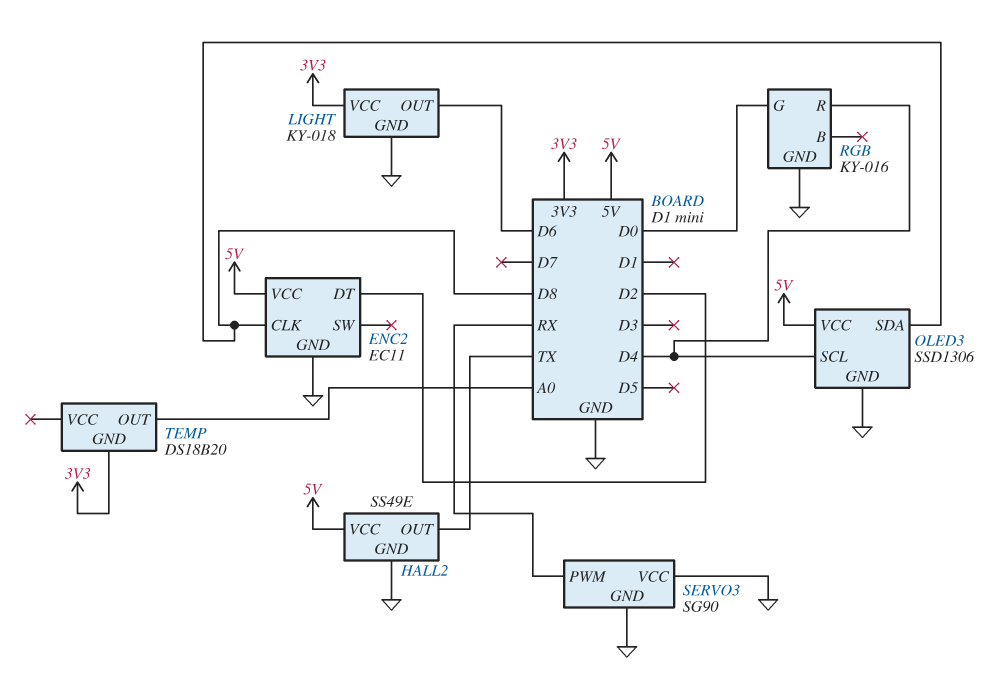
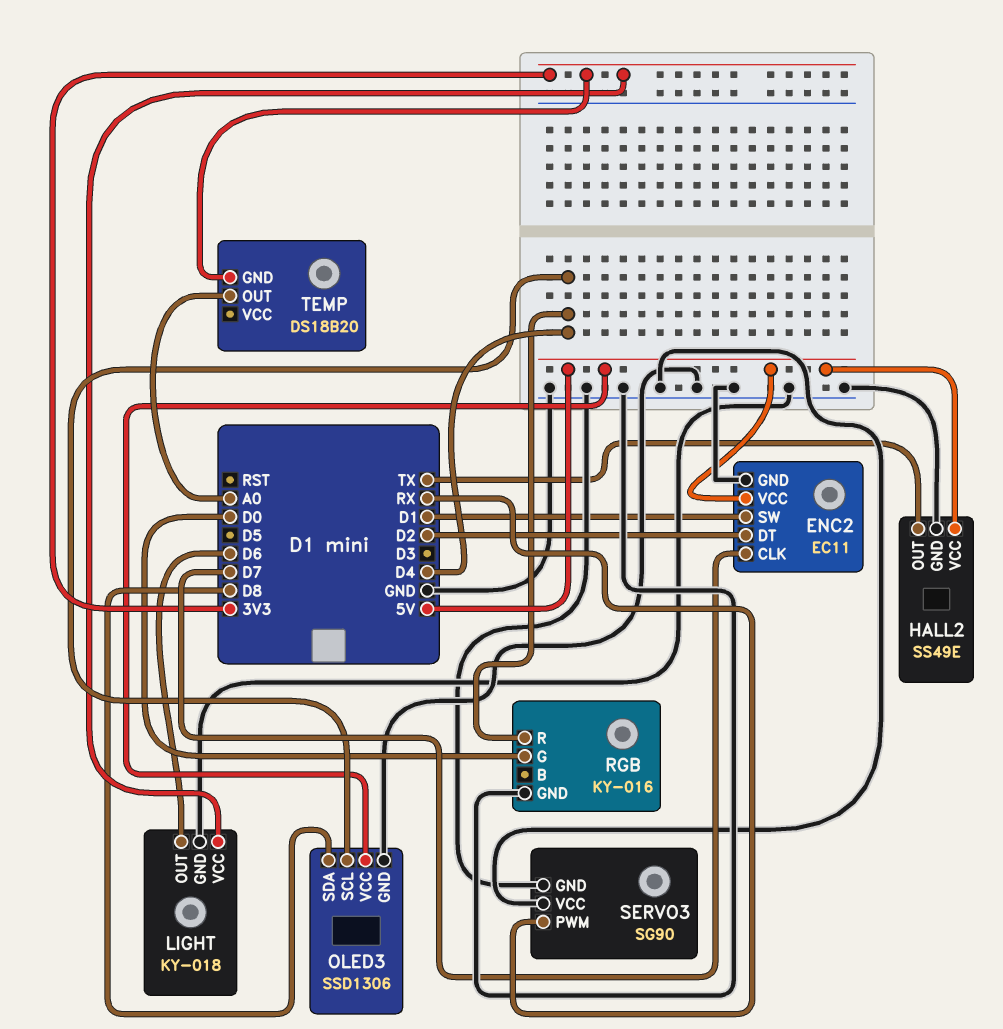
ENC2 pin CLK: D8 -> D7
ENC2 pin SW: none -> D1

